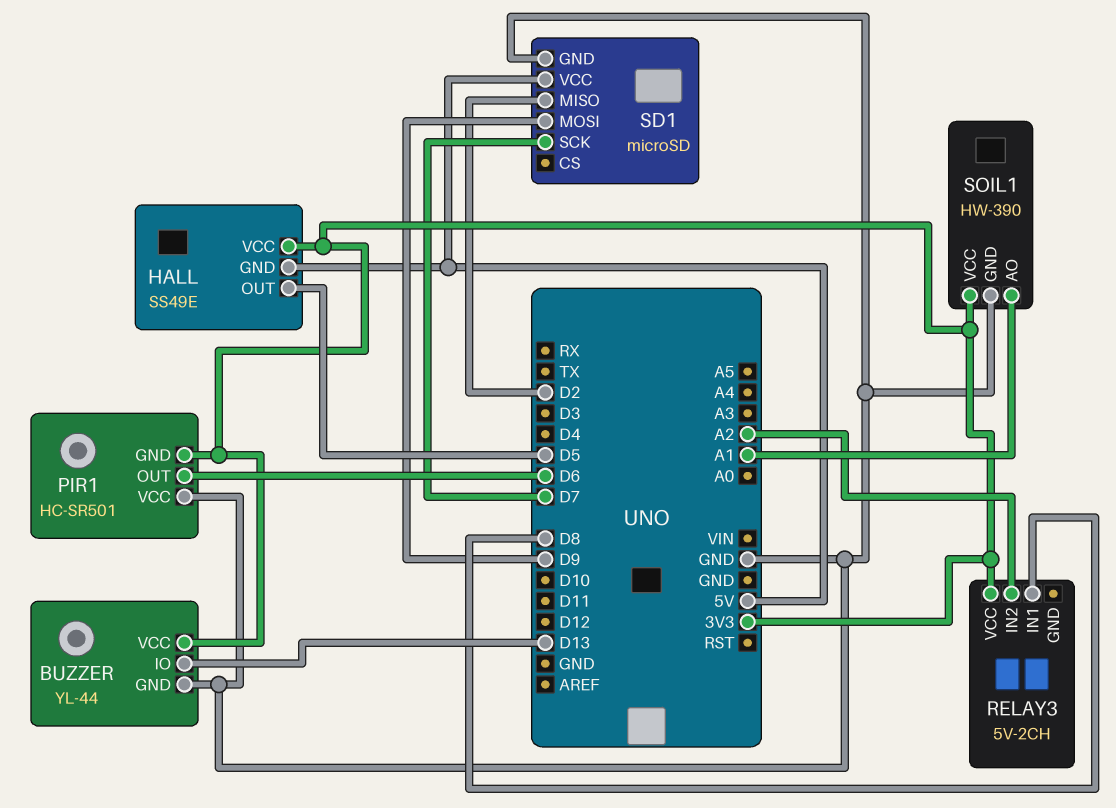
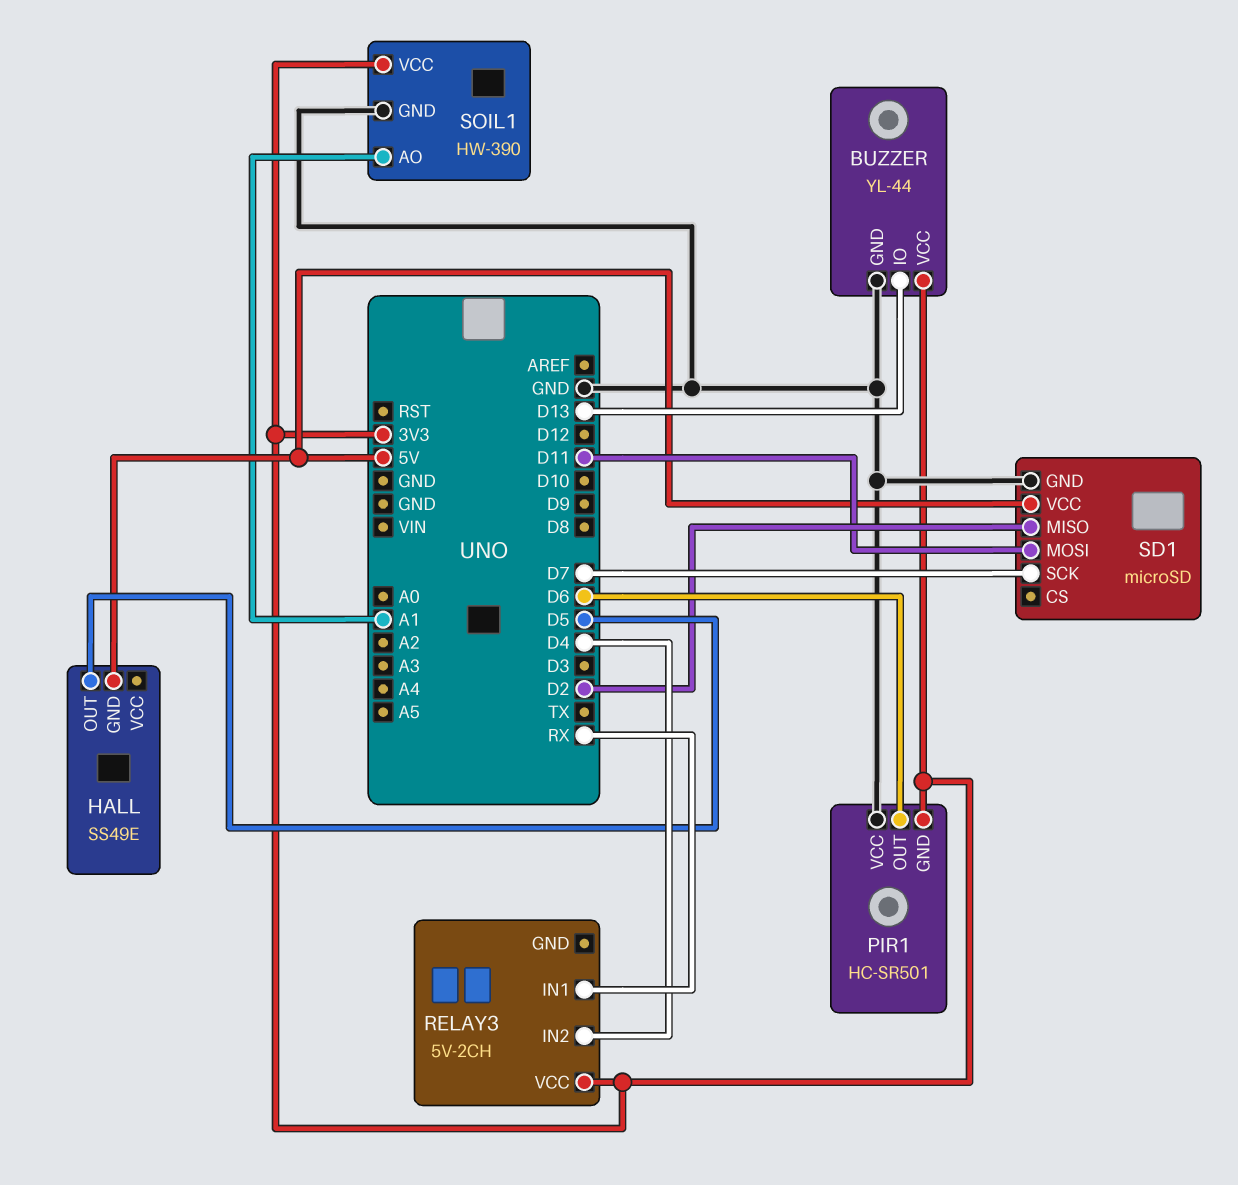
HALL pin VCC: 3V3 -> none
RELAY3 pin IN1: D8 -> RX
RELAY3 pin IN2: A2 -> D4
SD1 pin MOSI: D9 -> D11

